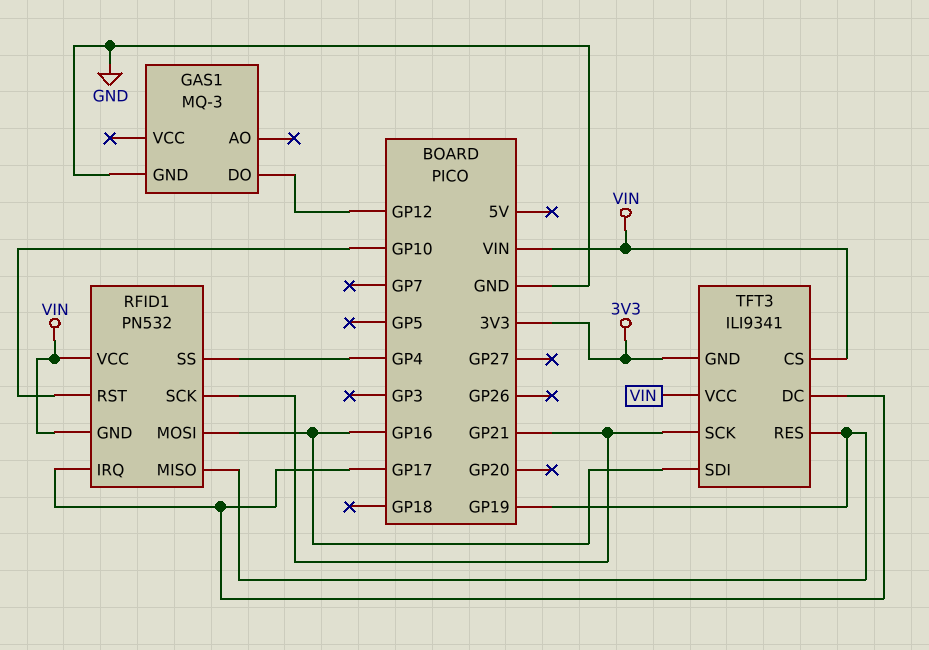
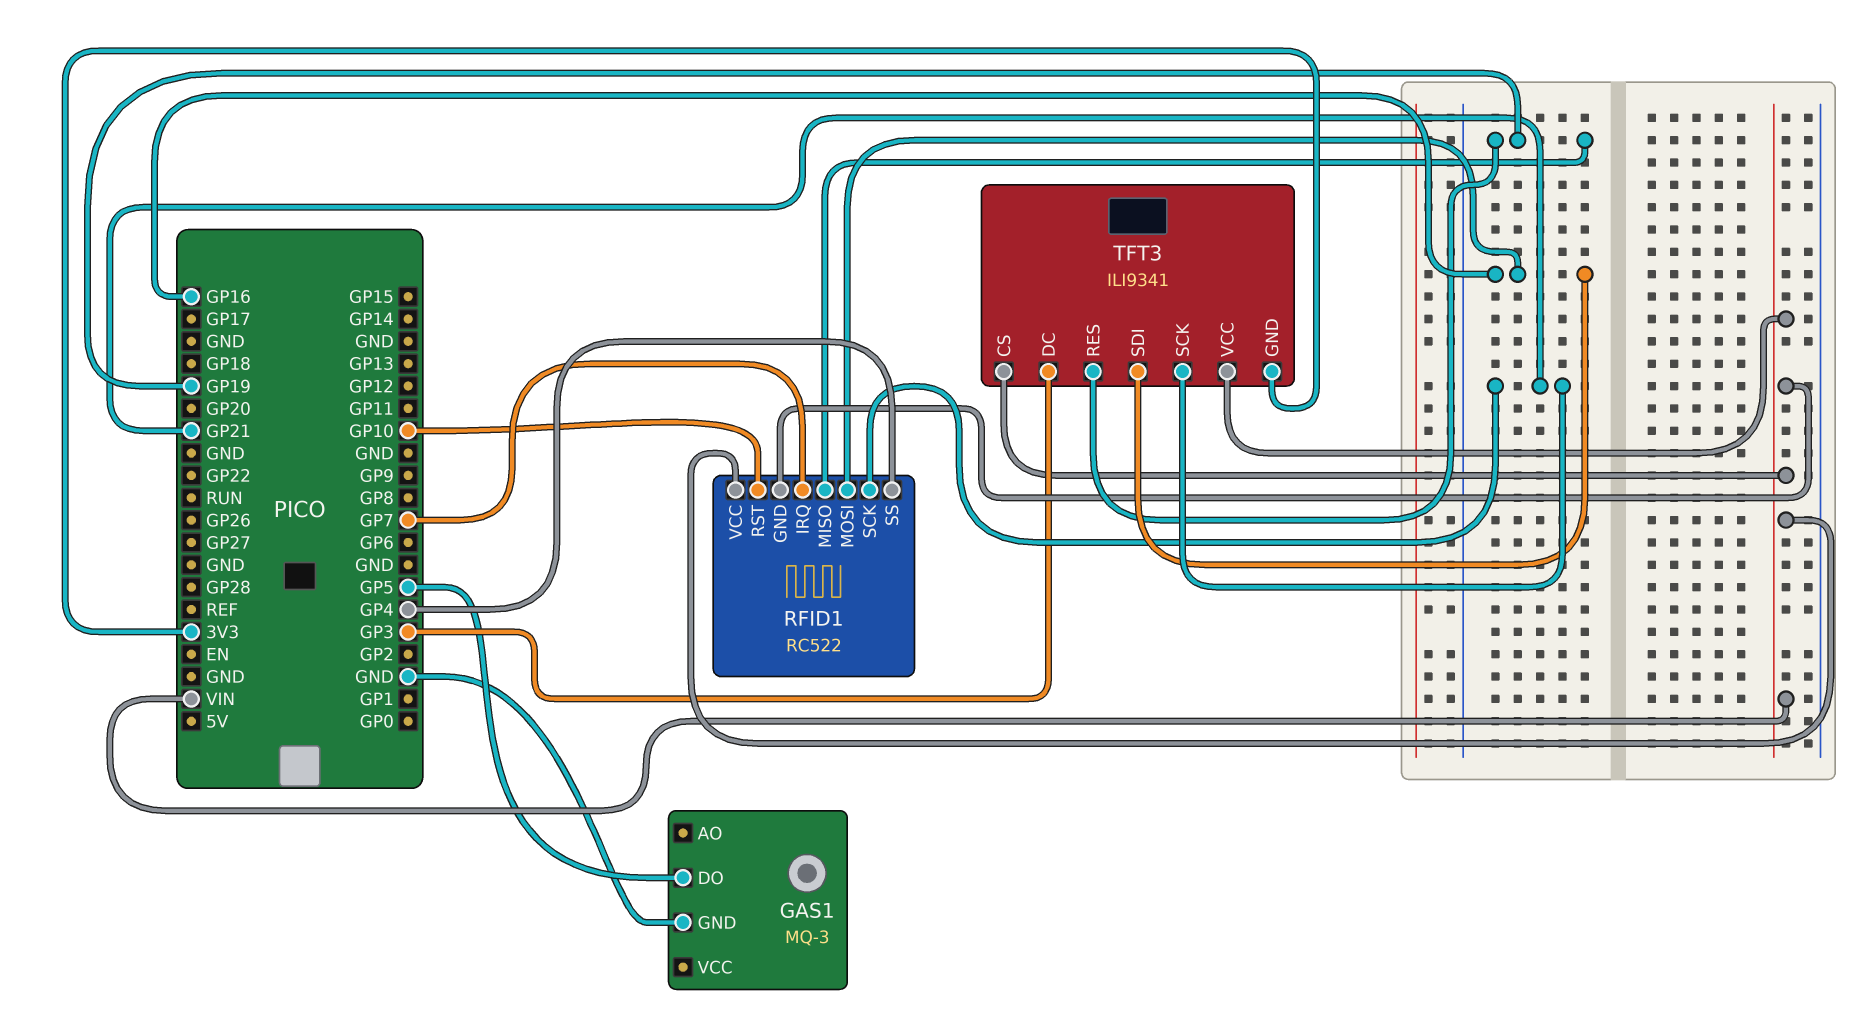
GAS1 pin DO: GP12 -> GP5
RFID1: PN532 -> RC522
RFID1 pin IRQ: GP17 -> GP7
TFT3 pin DC: GP17 -> GP3

